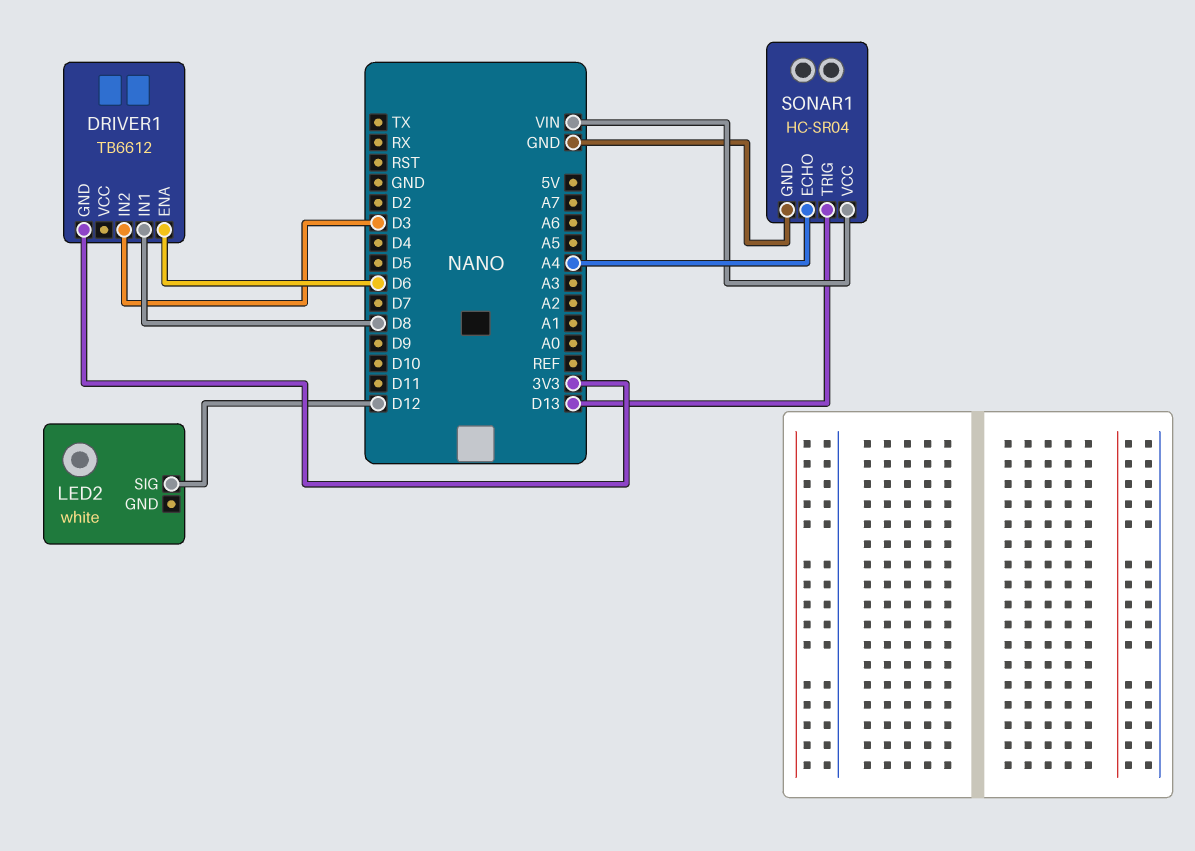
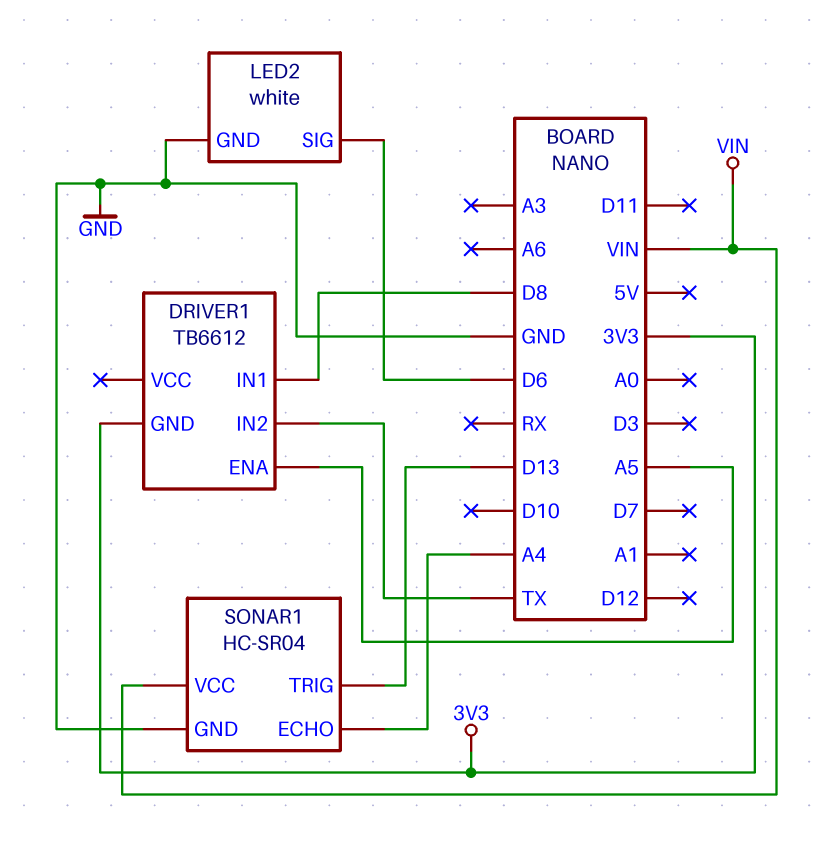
DRIVER1 pin ENA: D6 -> A5
DRIVER1 pin IN2: D3 -> TX
LED2 pin GND: none -> GND
LED2 pin SIG: D12 -> D6

